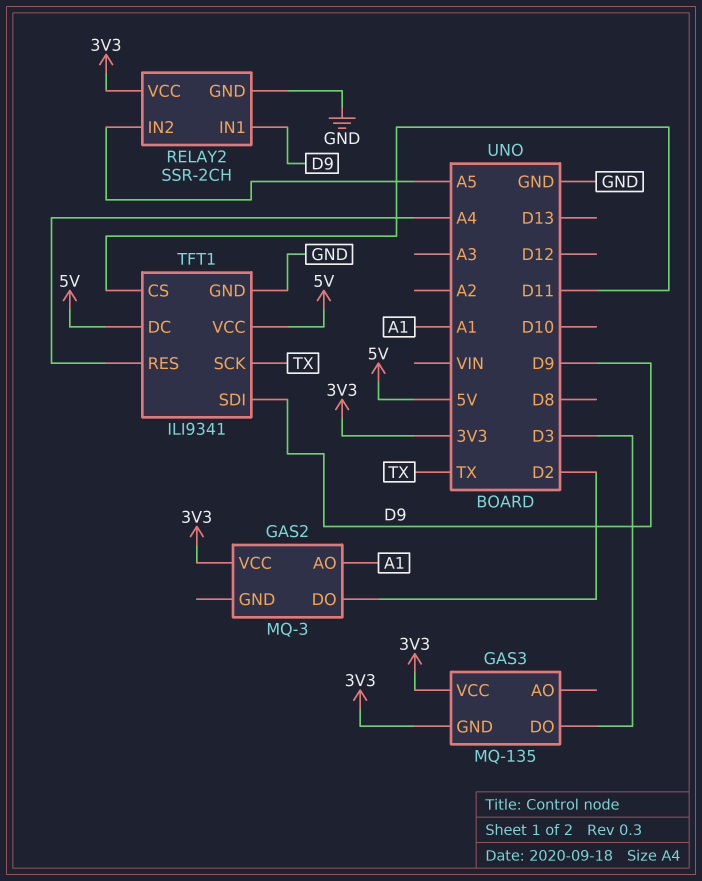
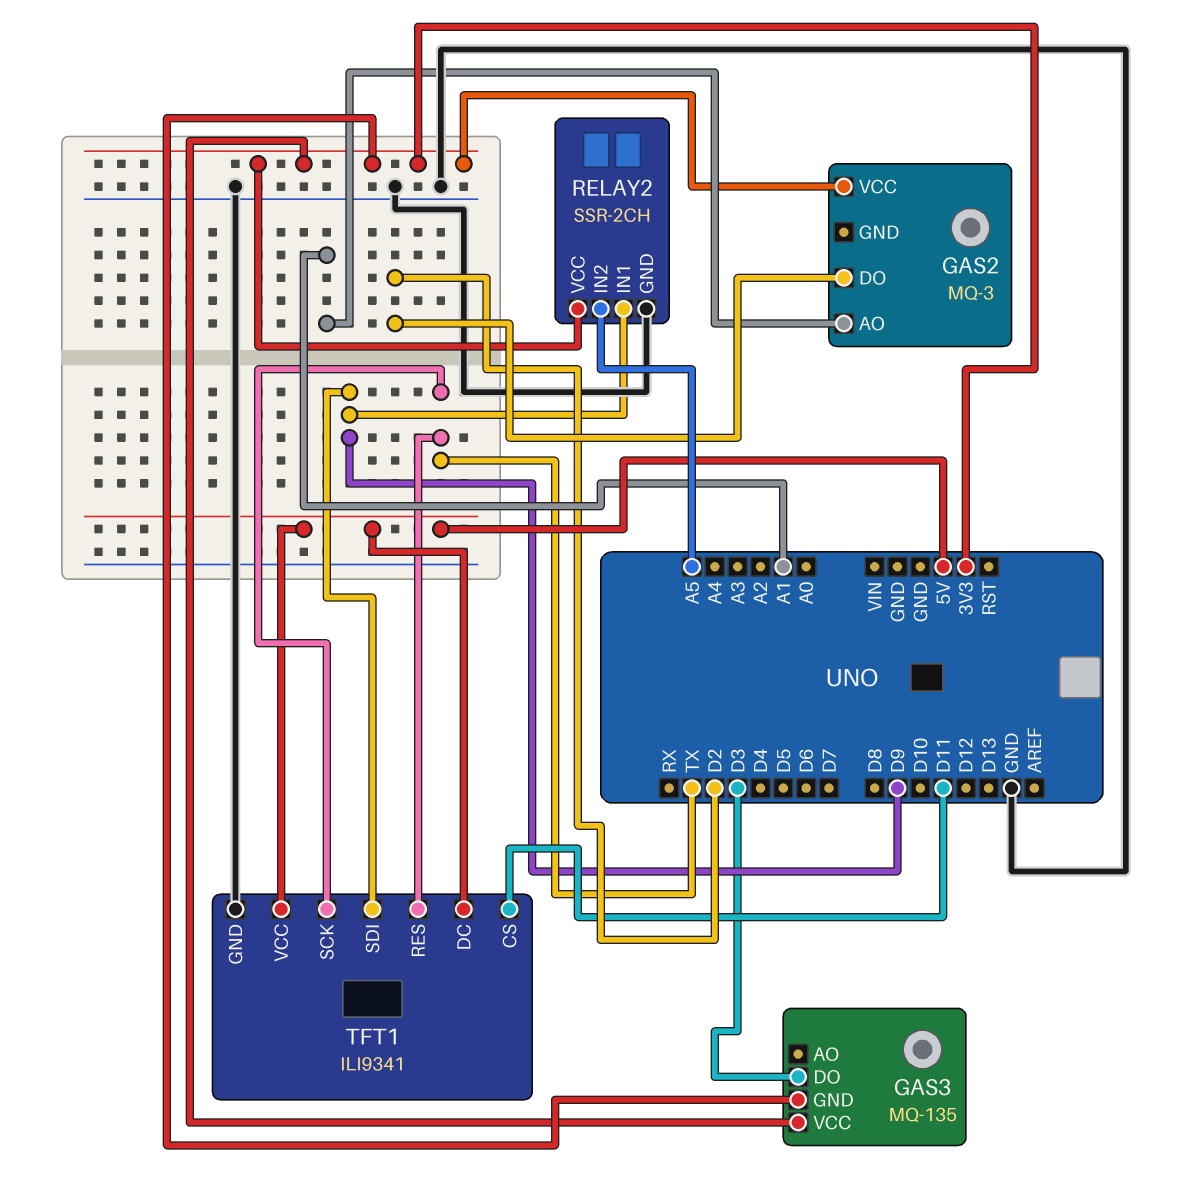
TFT1 pin RES: A4 -> TX

